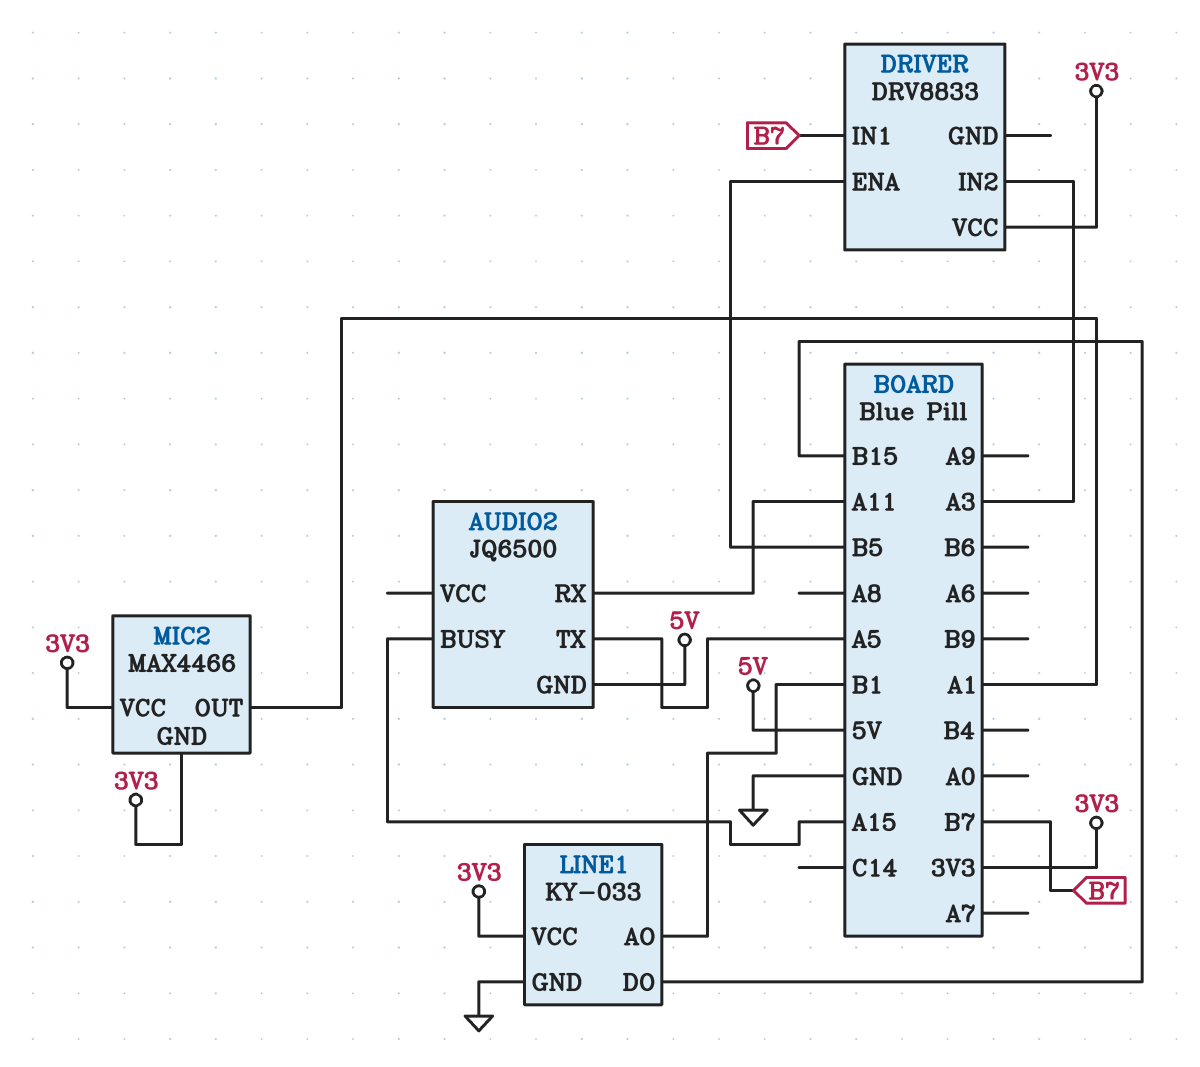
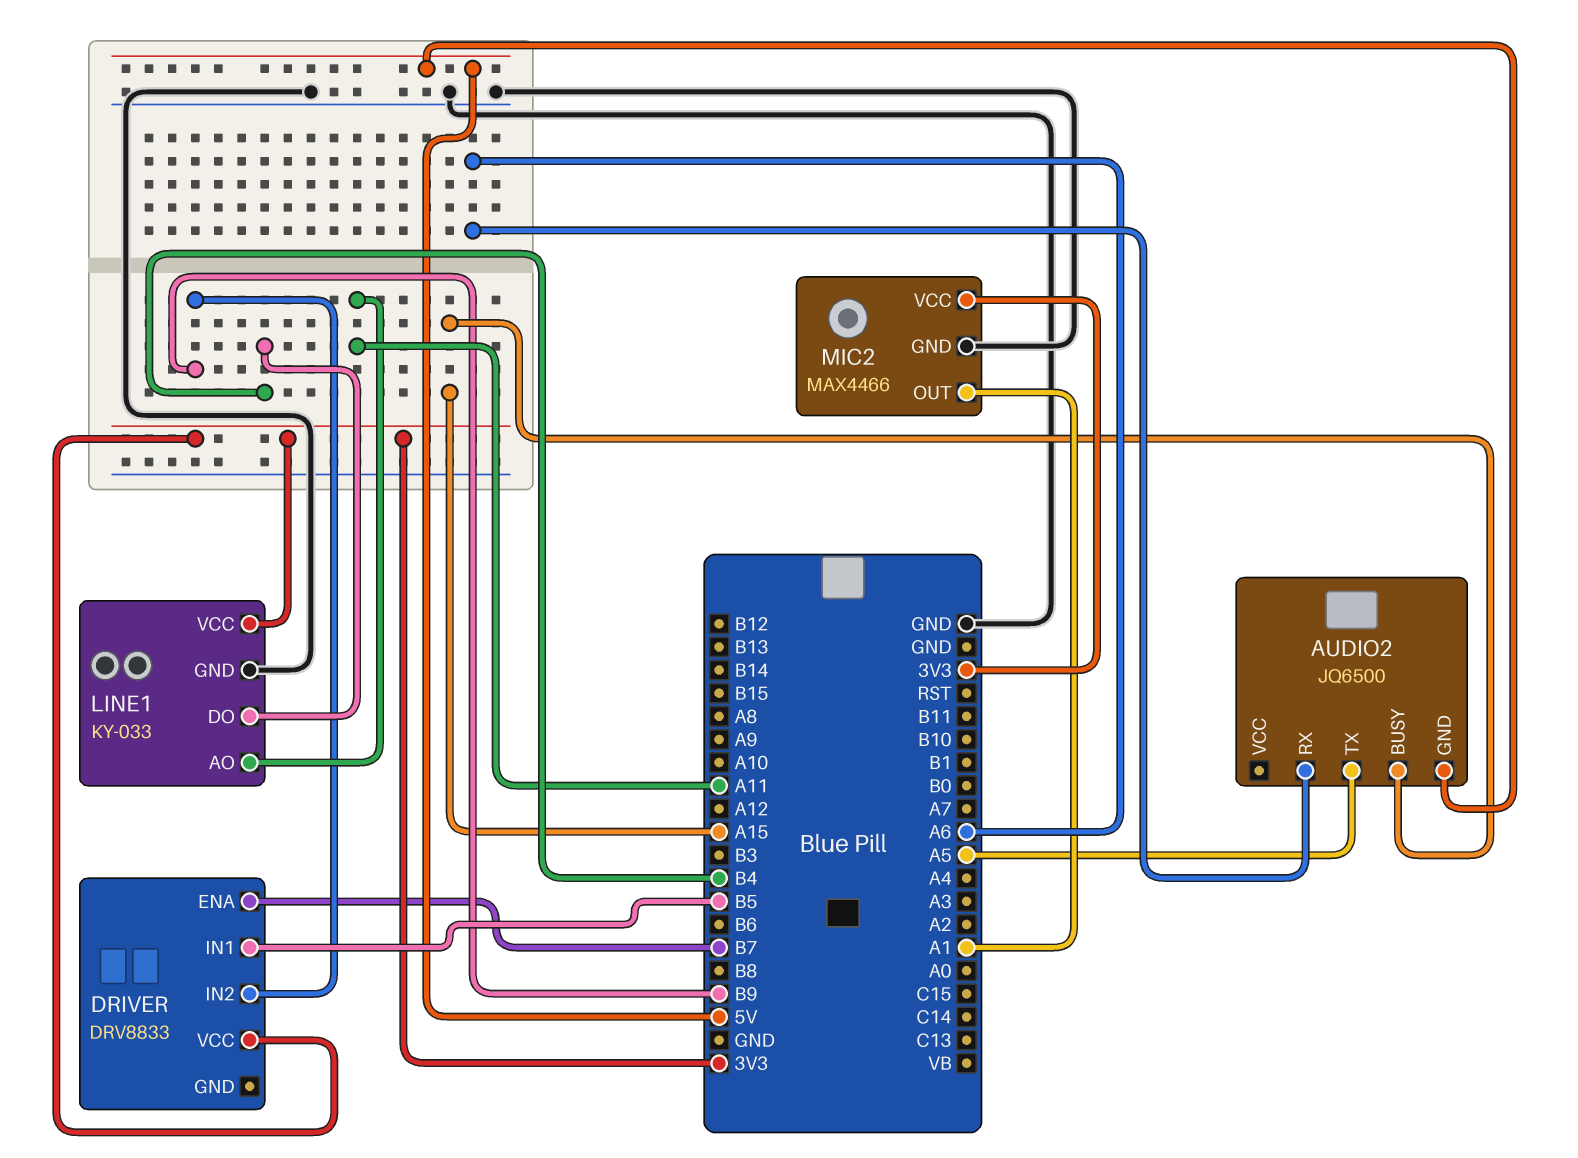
AUDIO2 pin RX: A11 -> A6
DRIVER pin ENA: B5 -> B7
DRIVER pin IN1: B7 -> B5
DRIVER pin IN2: A3 -> B9
LINE1 pin AO: B1 -> A11
LINE1 pin DO: B15 -> B4
MIC2 pin GND: 3V3 -> GND

